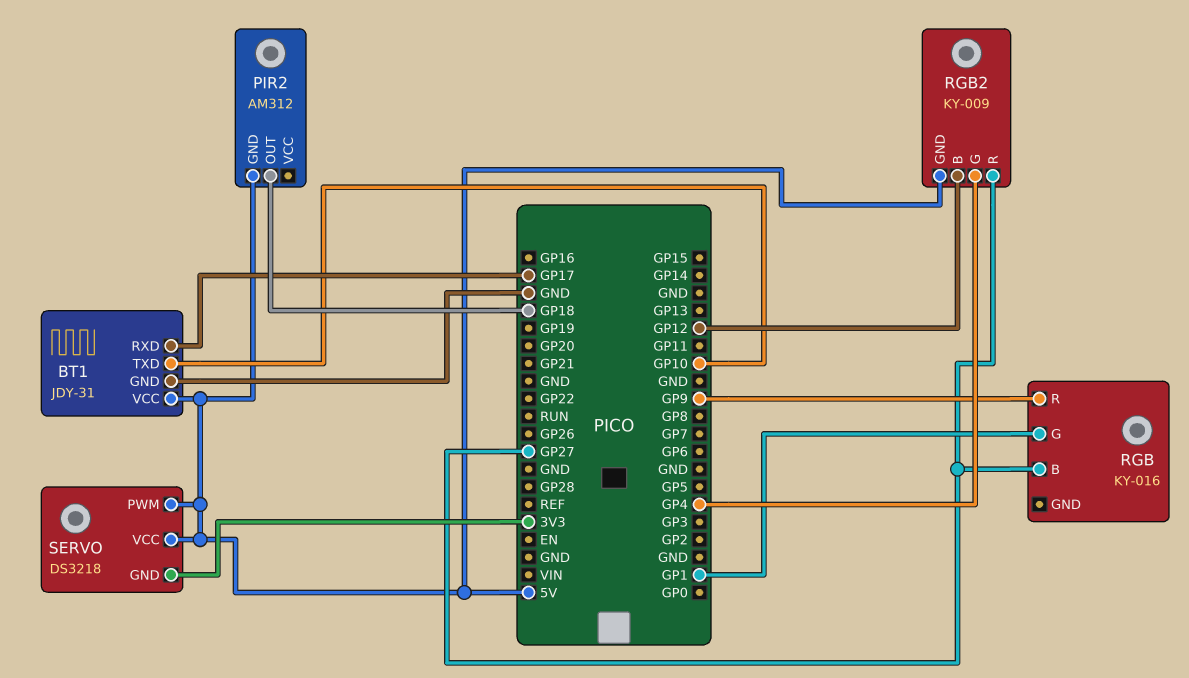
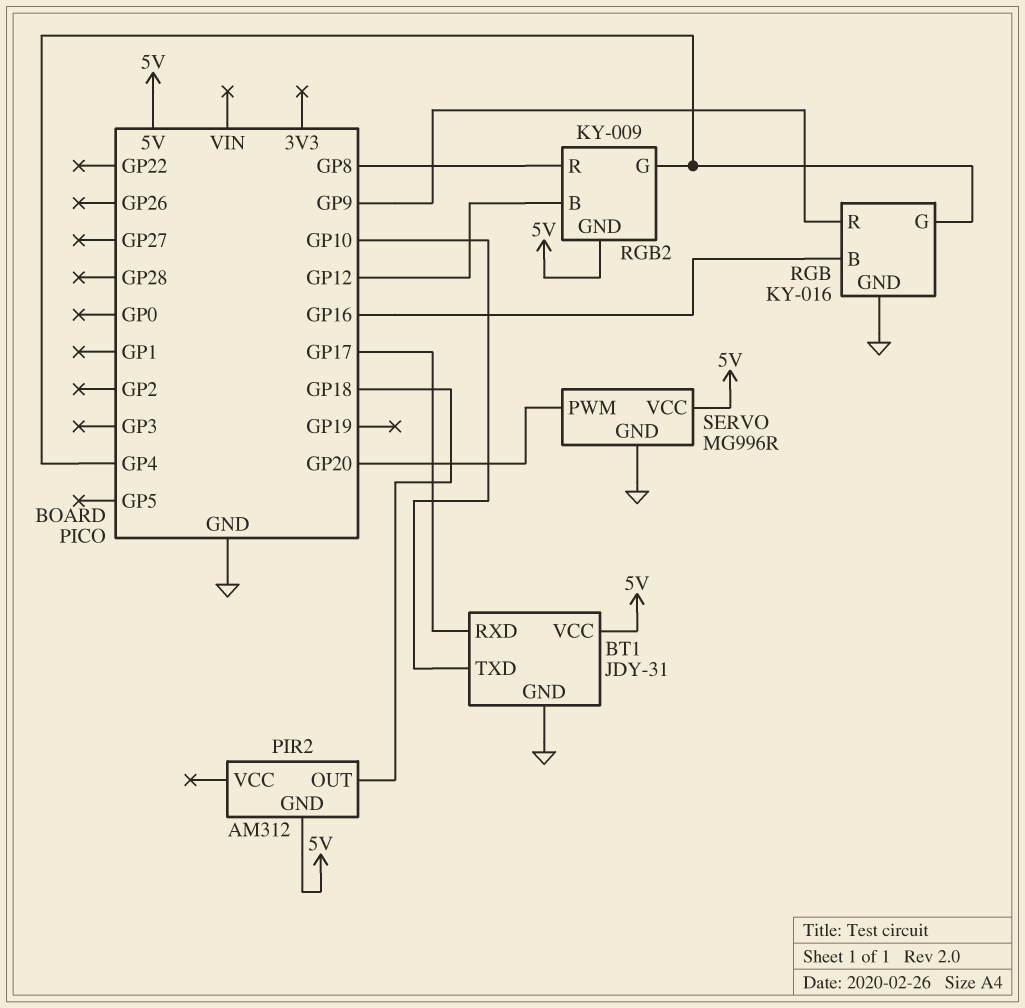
RGB pin B: GP27 -> GP16
RGB pin G: GP1 -> GP4
RGB pin GND: none -> GND
RGB2 pin R: GP27 -> GP8
SERVO: DS3218 -> MG996R
SERVO pin GND: 3V3 -> GND
SERVO pin PWM: 5V -> GP20

